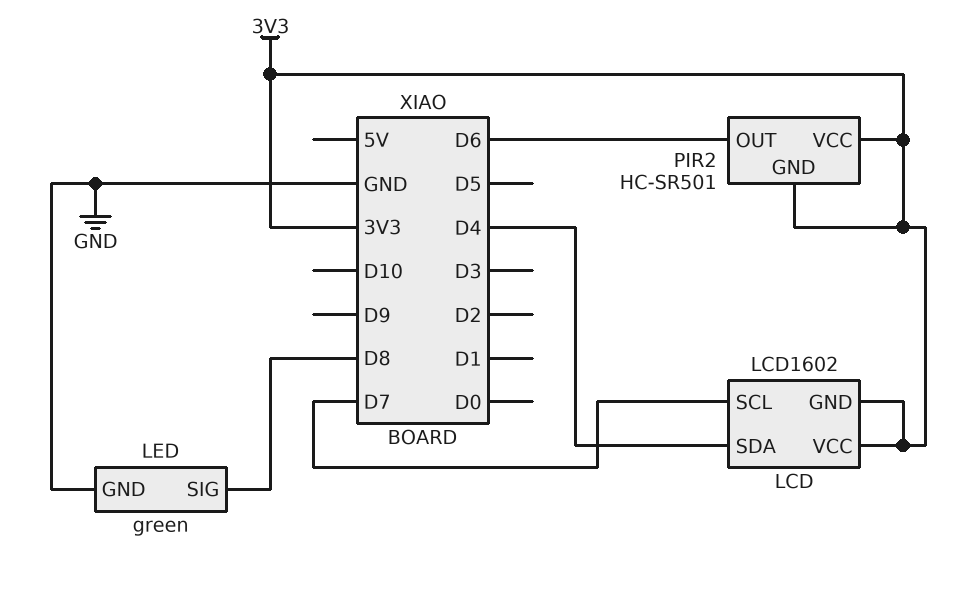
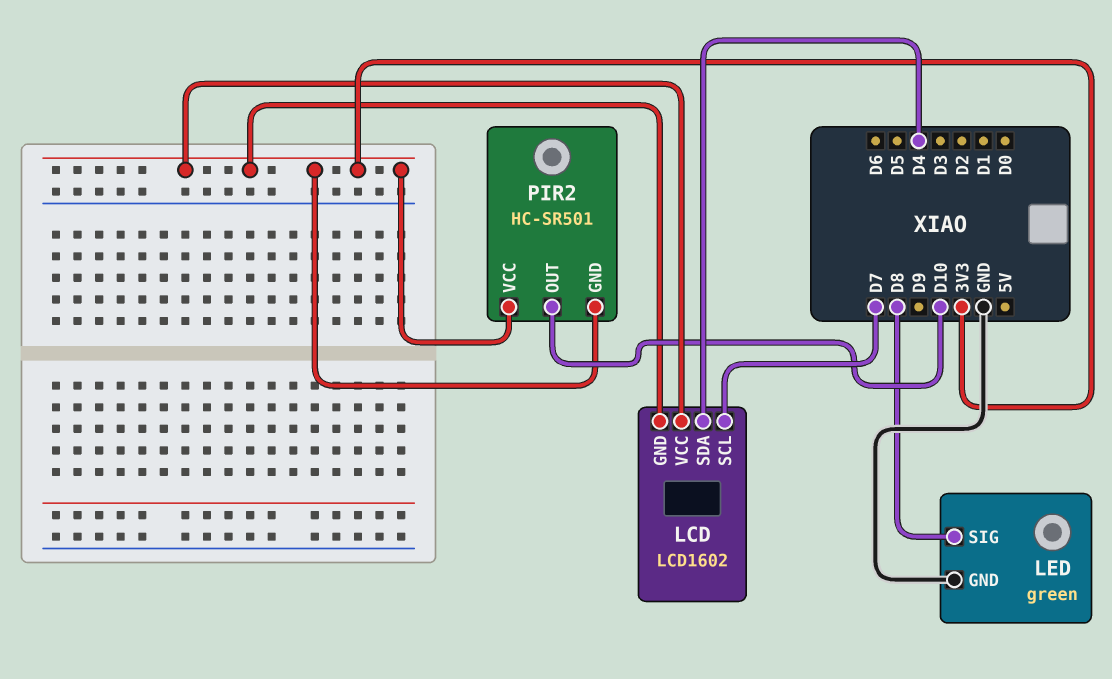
PIR2 pin OUT: D6 -> D10

